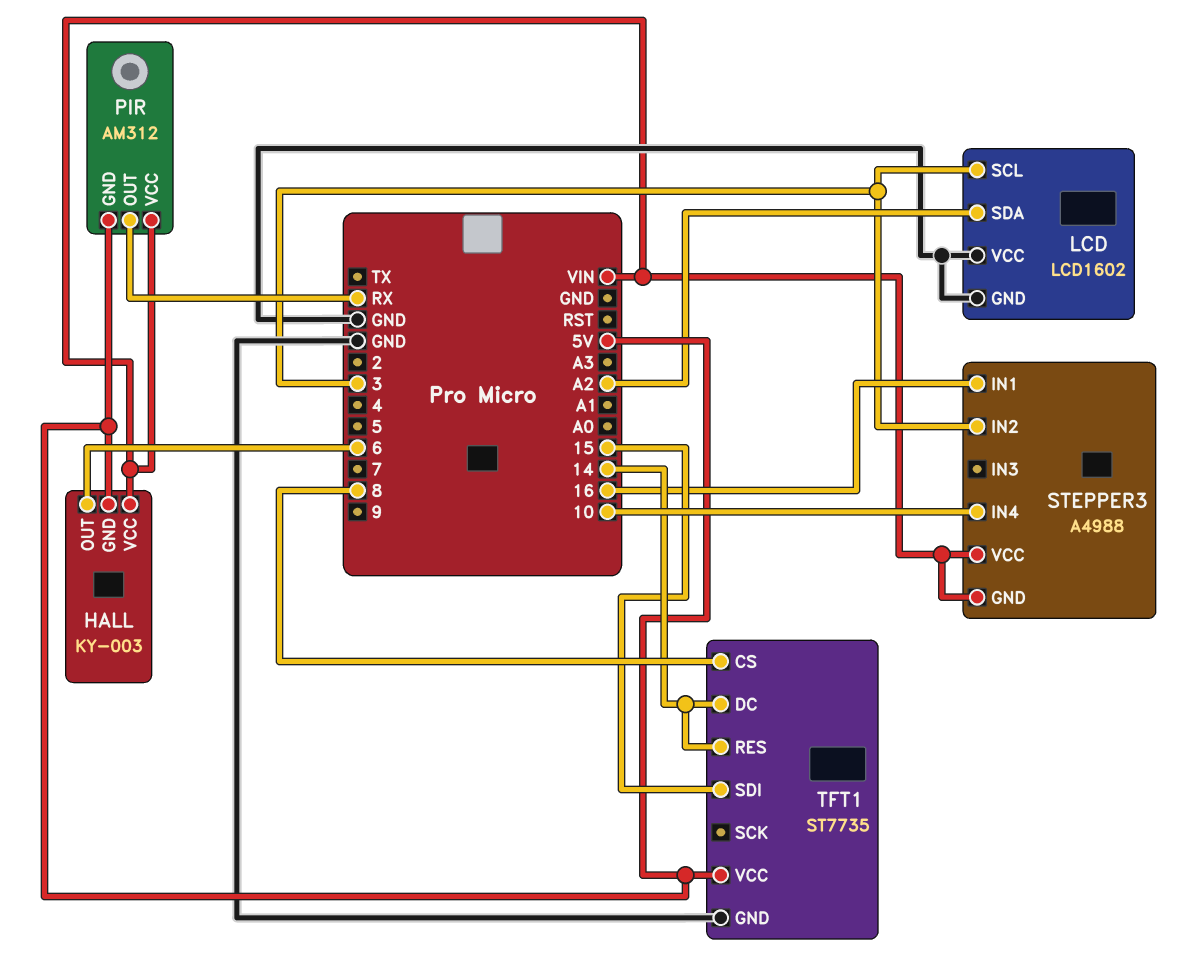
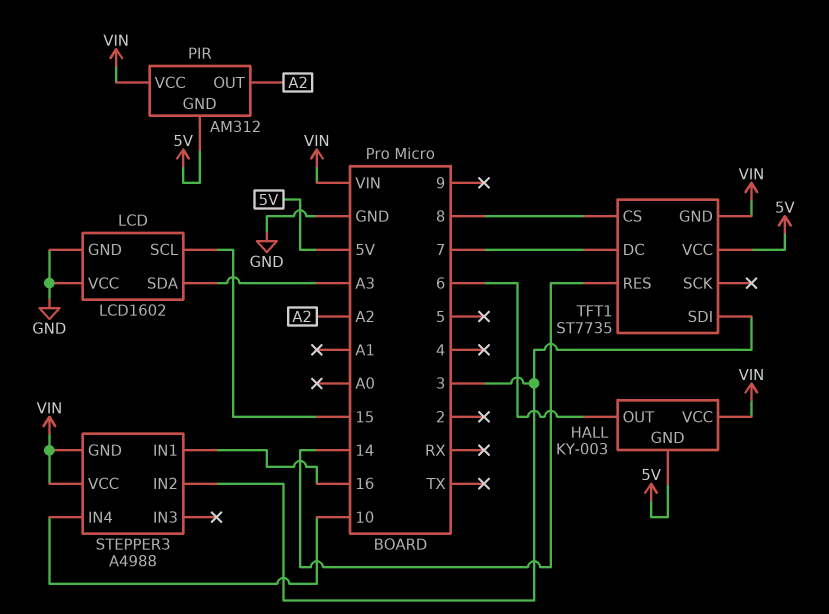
LCD pin SCL: 3 -> 15
LCD pin SDA: A2 -> A3
PIR pin OUT: RX -> A2
TFT1 pin DC: 14 -> 7
TFT1 pin GND: GND -> VIN
TFT1 pin SDI: 15 -> 3

